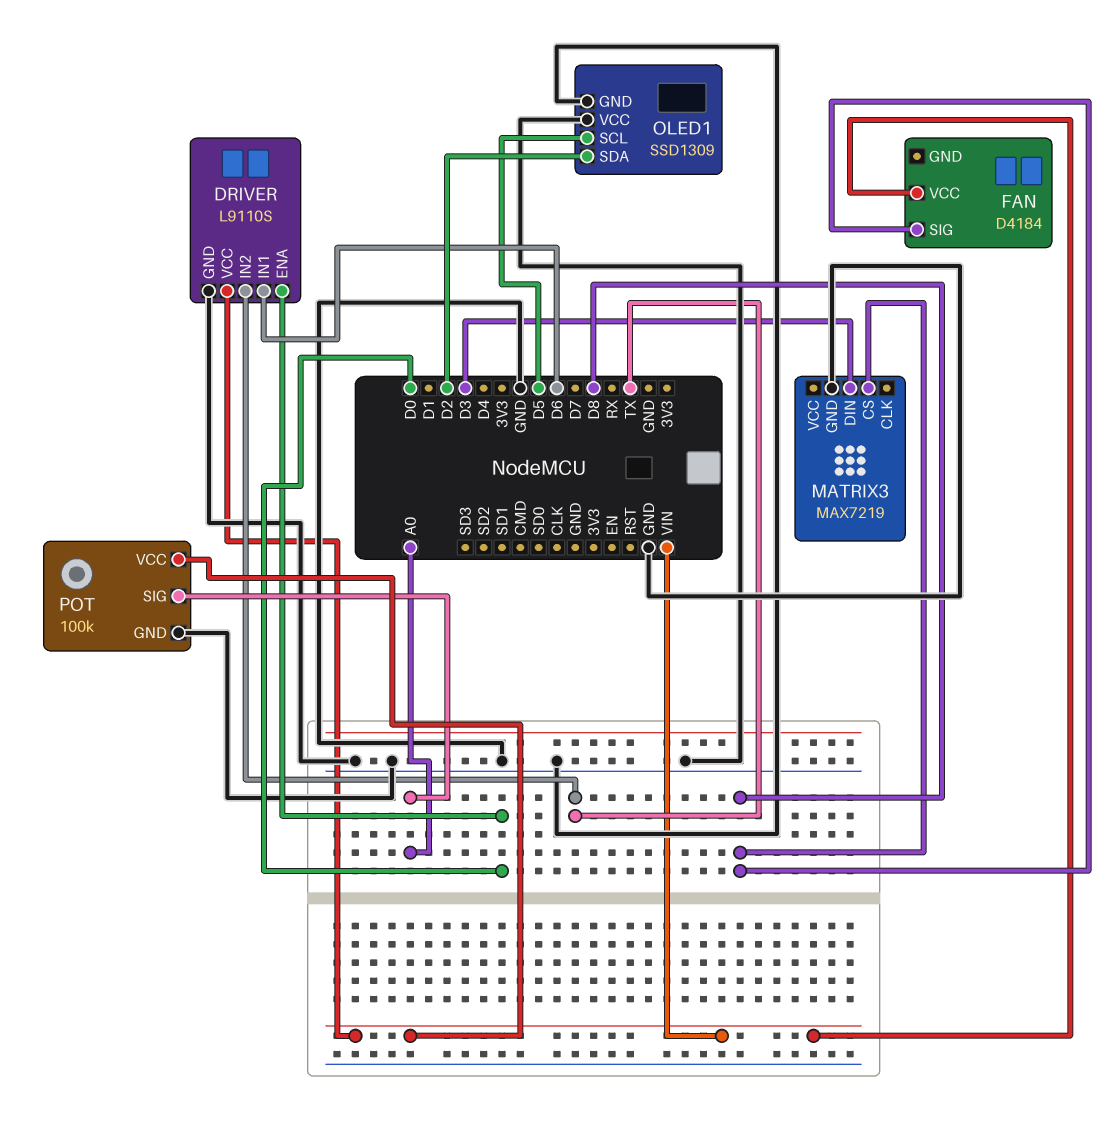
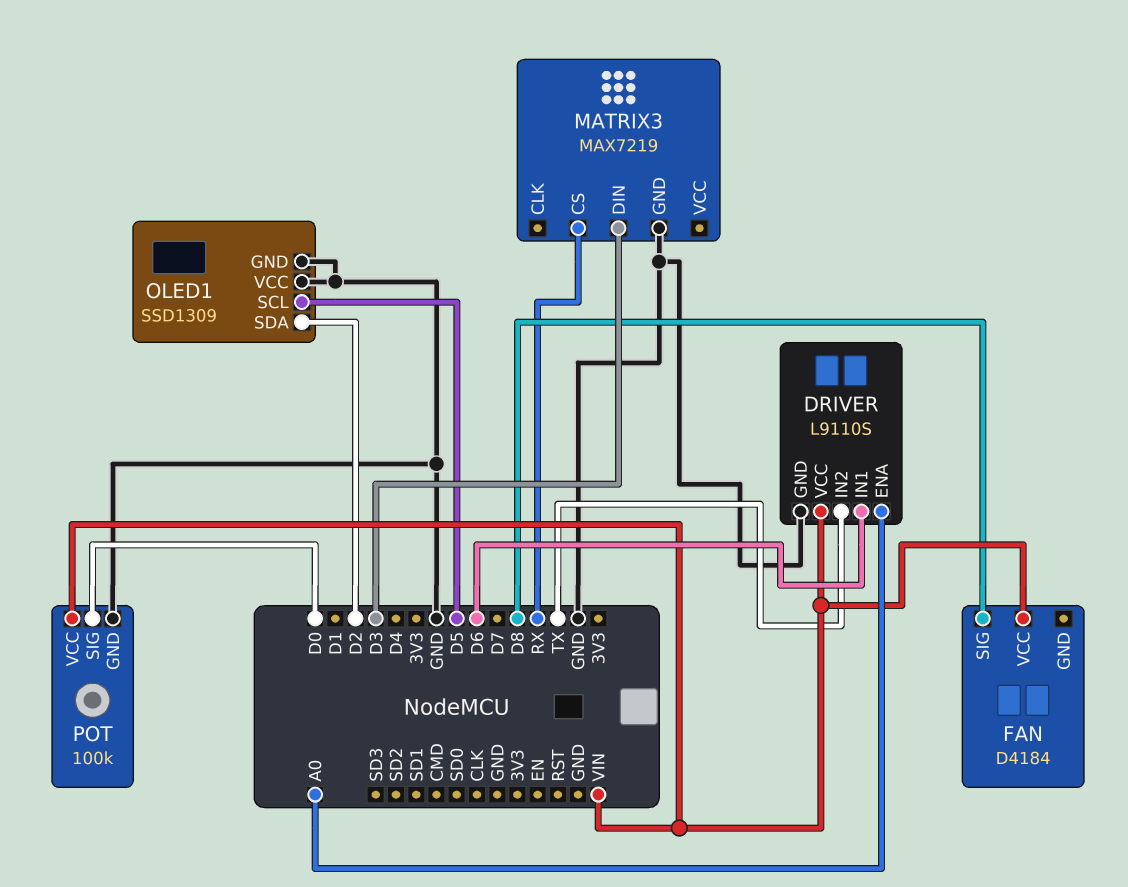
DRIVER pin ENA: D0 -> A0
MATRIX3 pin CS: D8 -> RX
POT pin SIG: A0 -> D0

